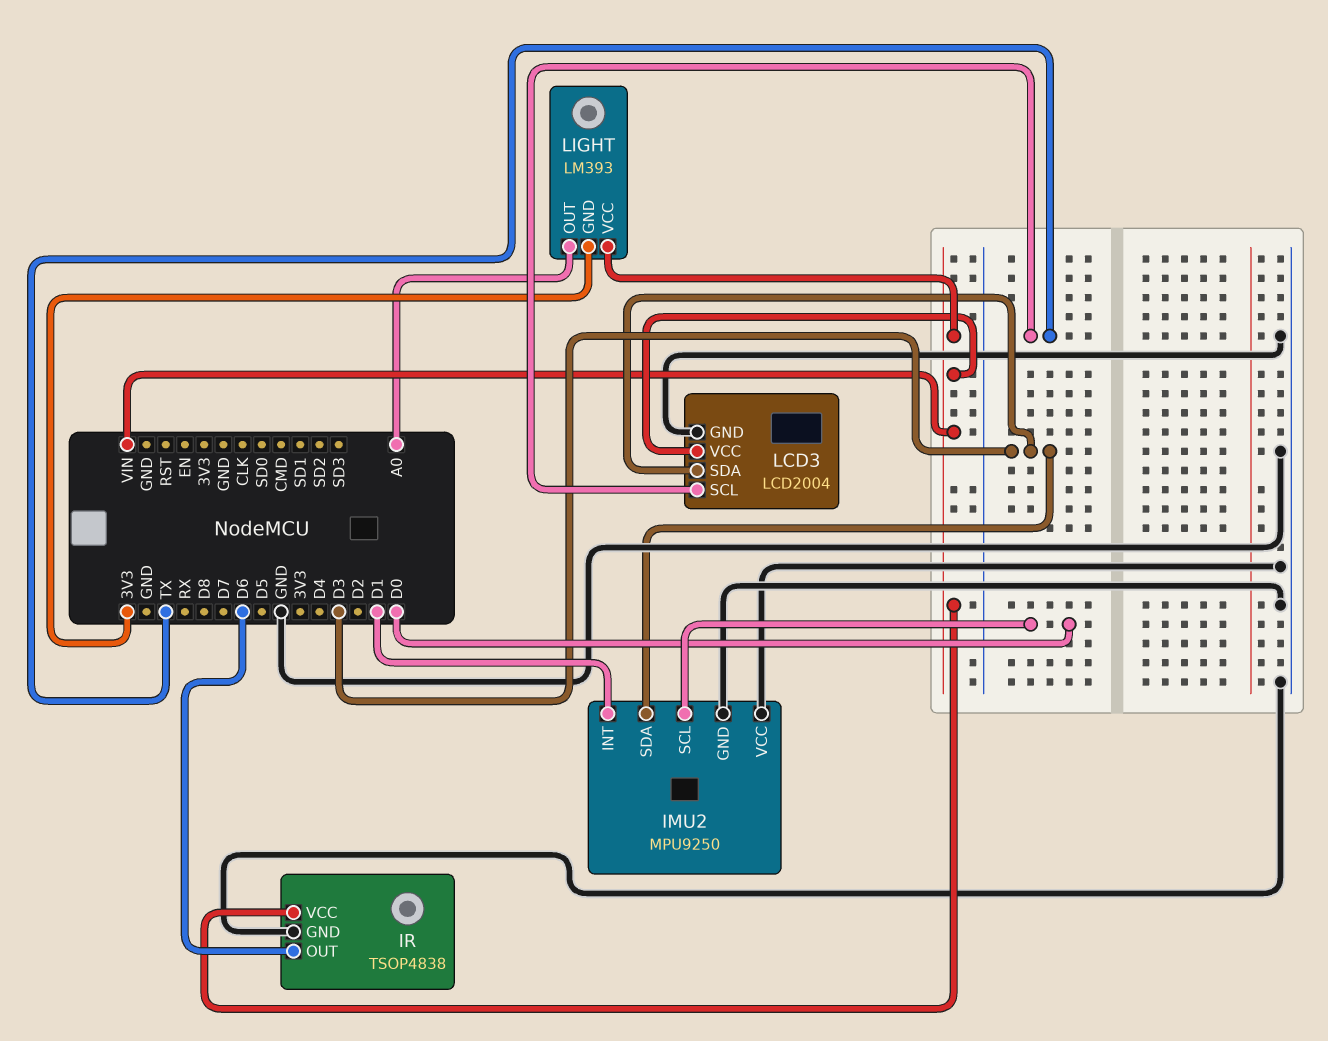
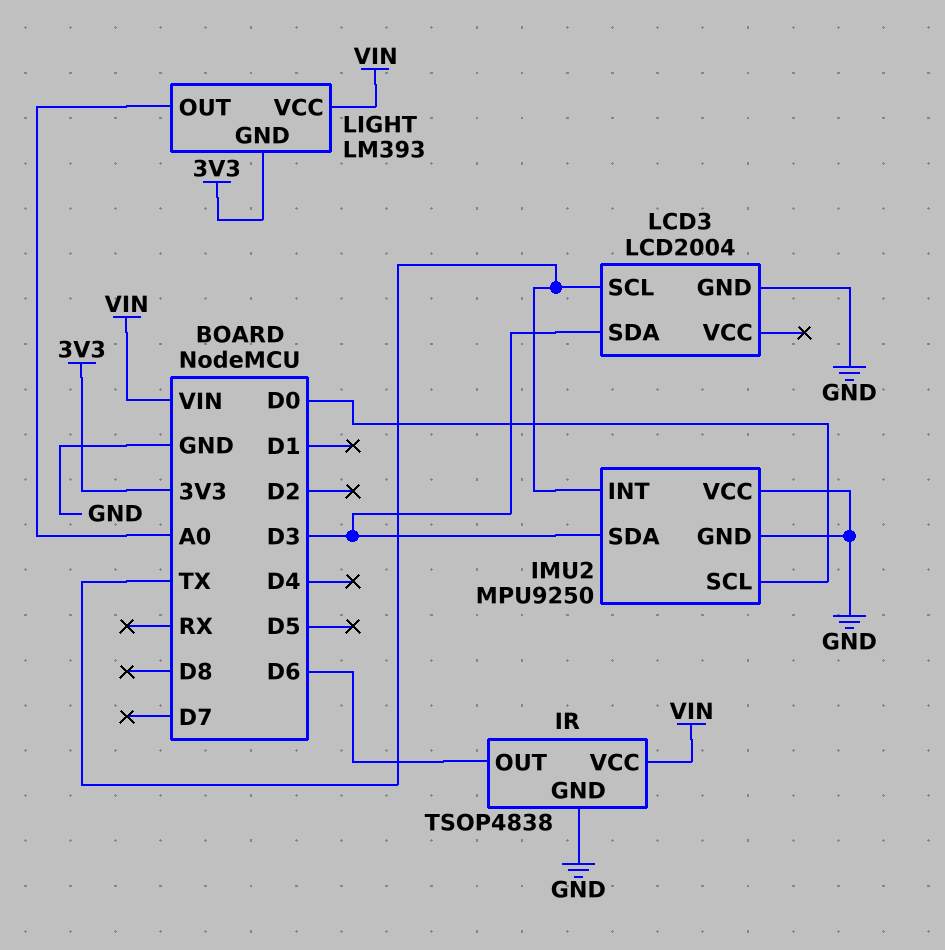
IMU2 pin INT: D1 -> TX
LCD3 pin VCC: VIN -> none

